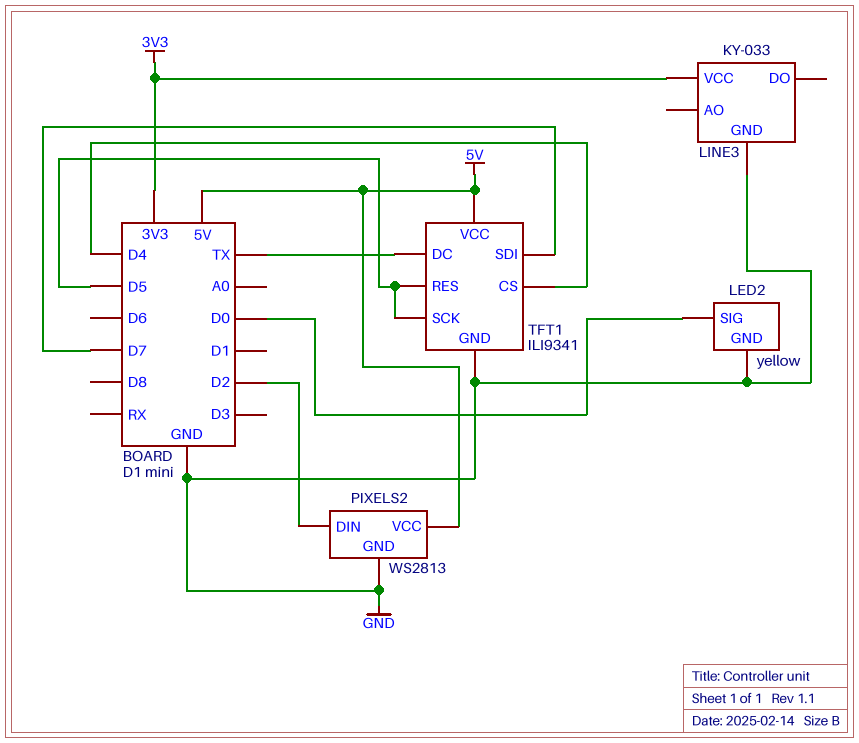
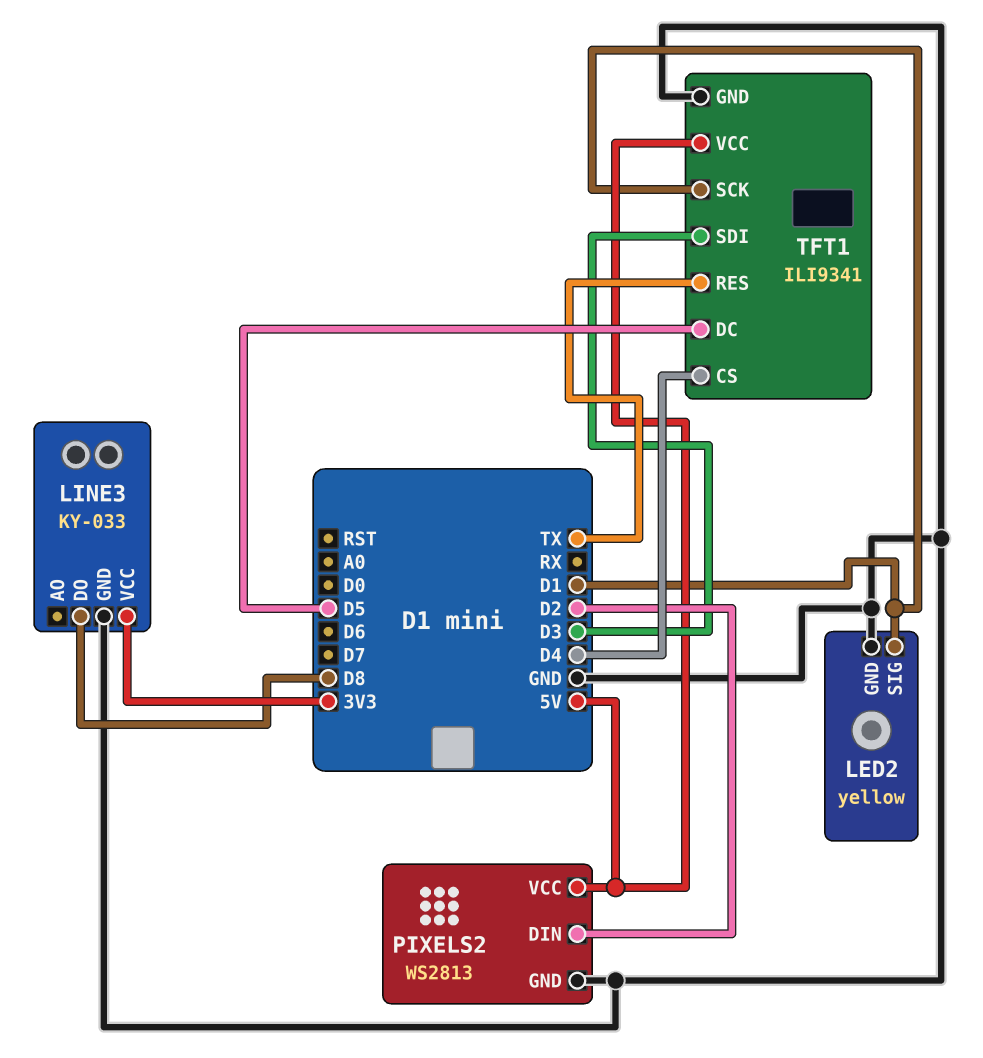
LED2 pin SIG: D0 -> D1
LINE3 pin DO: none -> D8
TFT1 pin DC: TX -> D5
TFT1 pin RES: D5 -> TX
TFT1 pin SCK: D5 -> D1
TFT1 pin SDI: D7 -> D3

